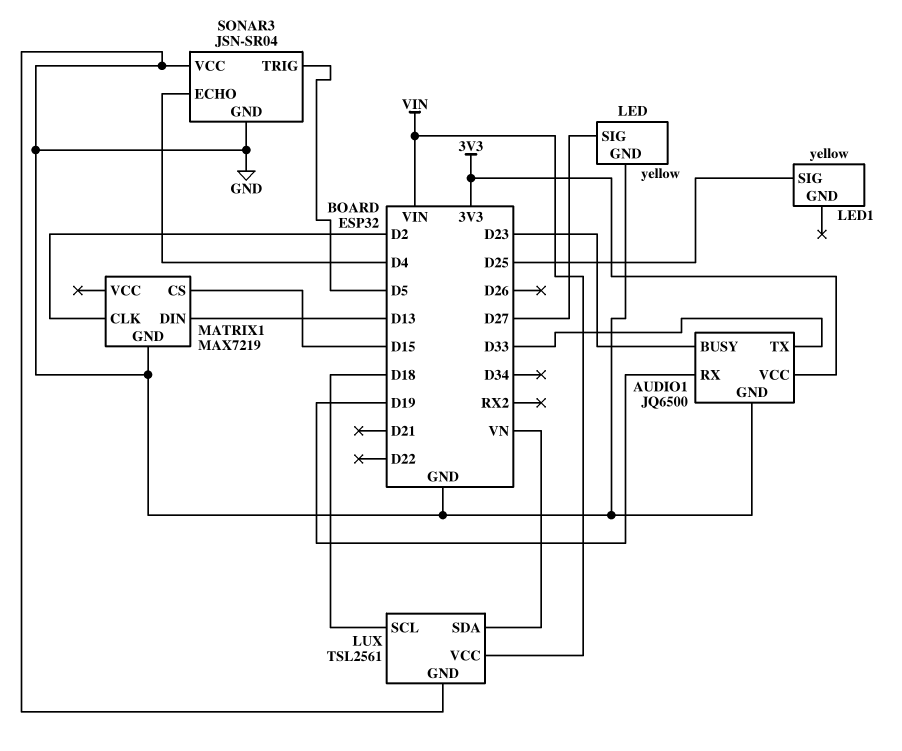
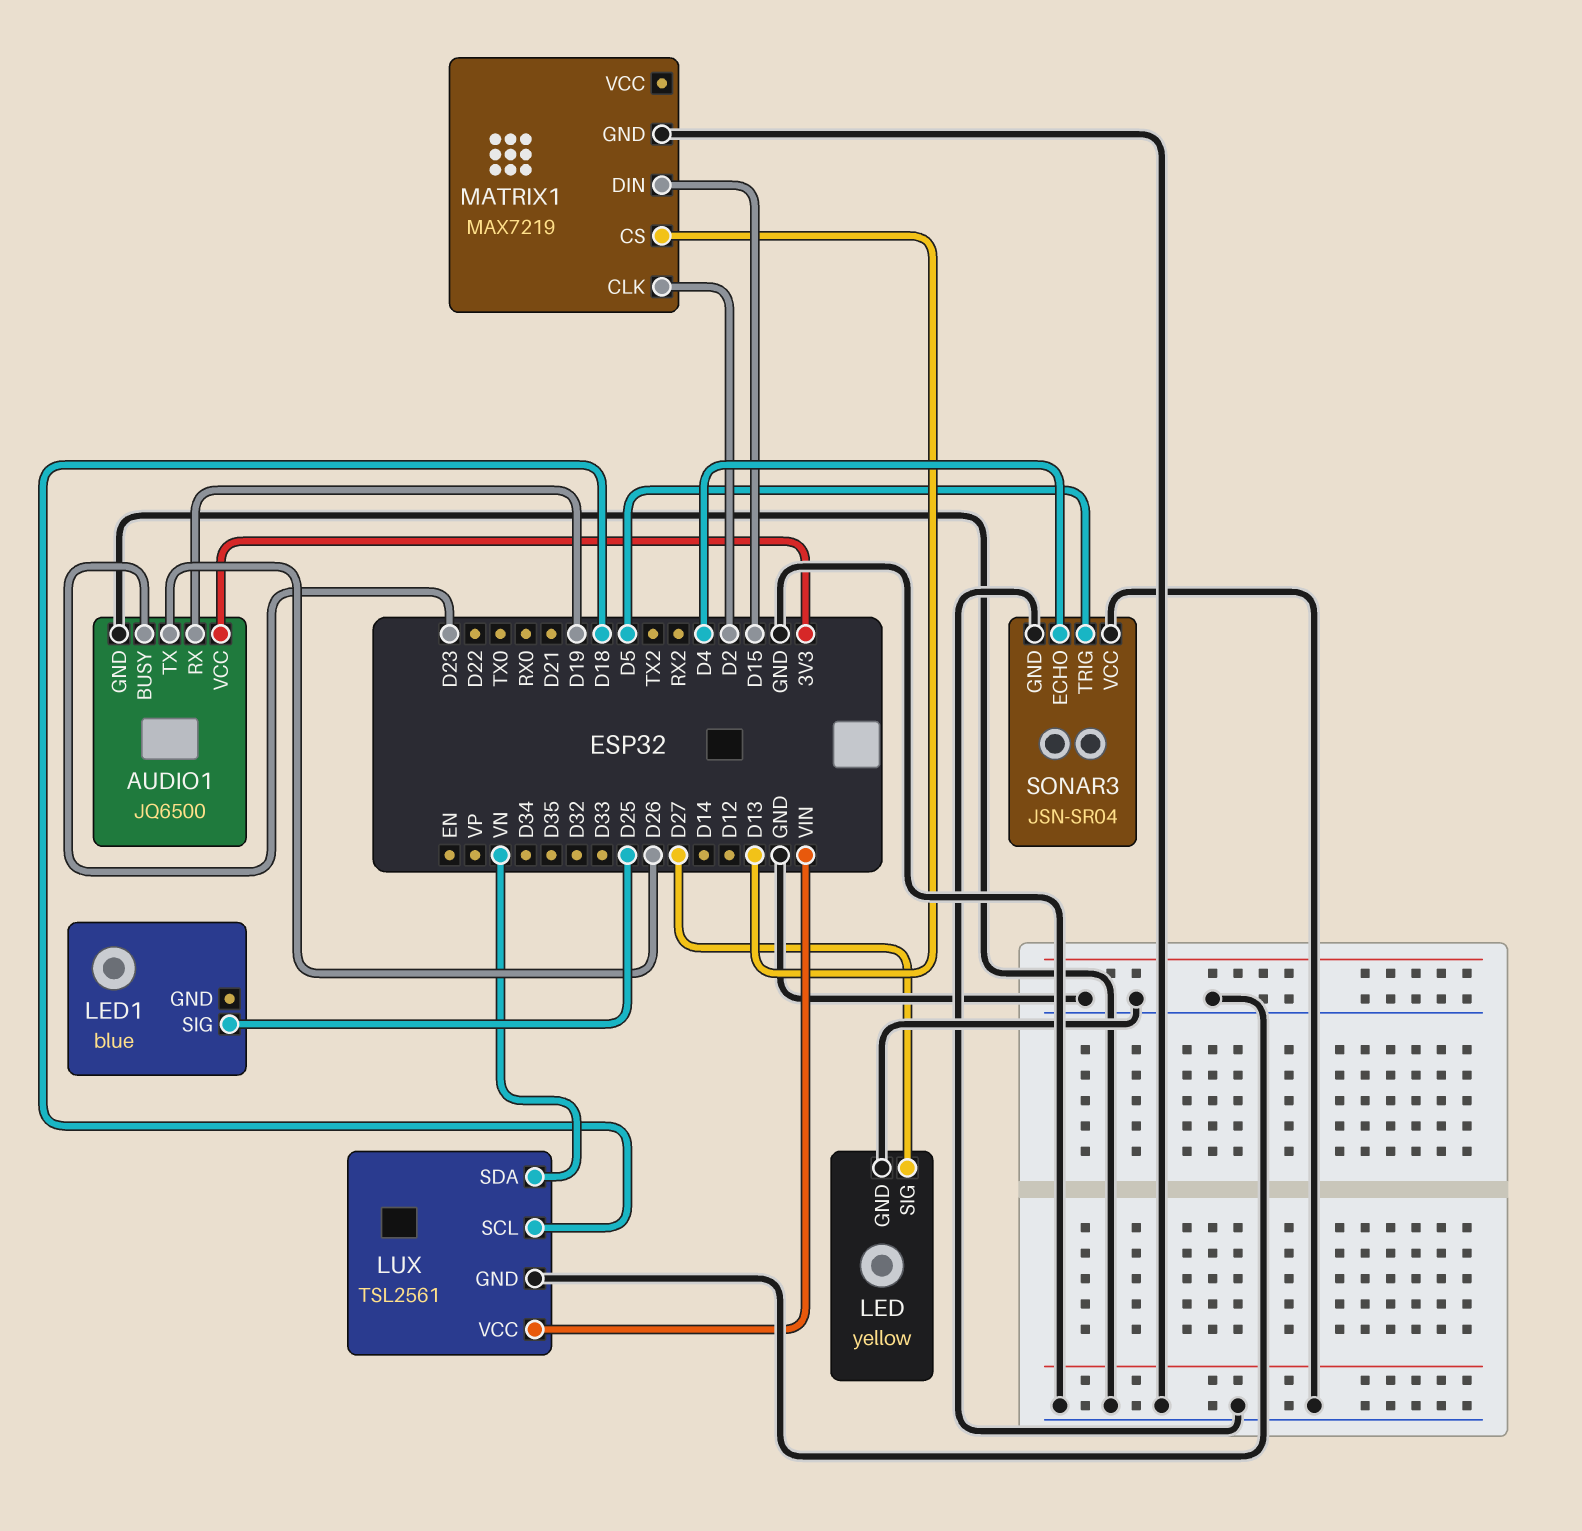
AUDIO1 pin TX: D33 -> D26
LED1: yellow -> blue
MATRIX1 pin CS: D15 -> D13
MATRIX1 pin DIN: D13 -> D15

